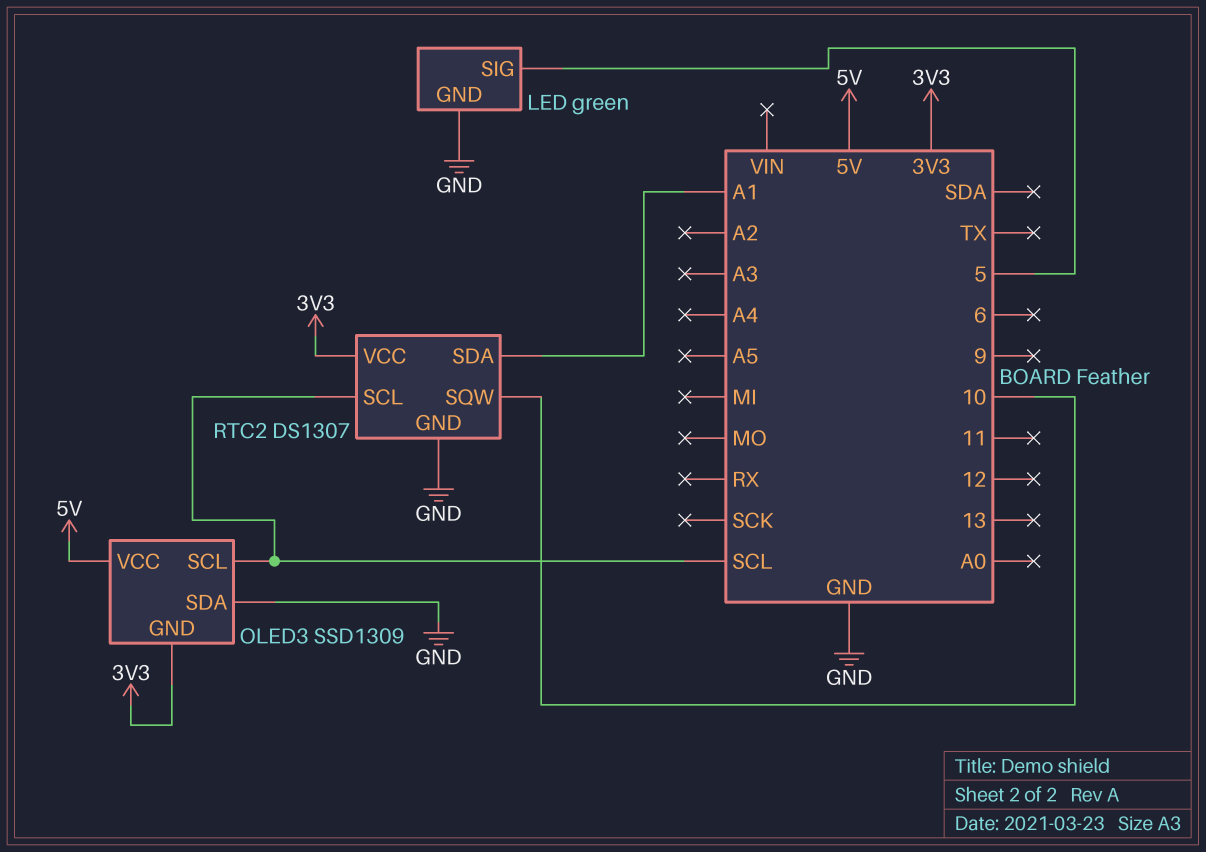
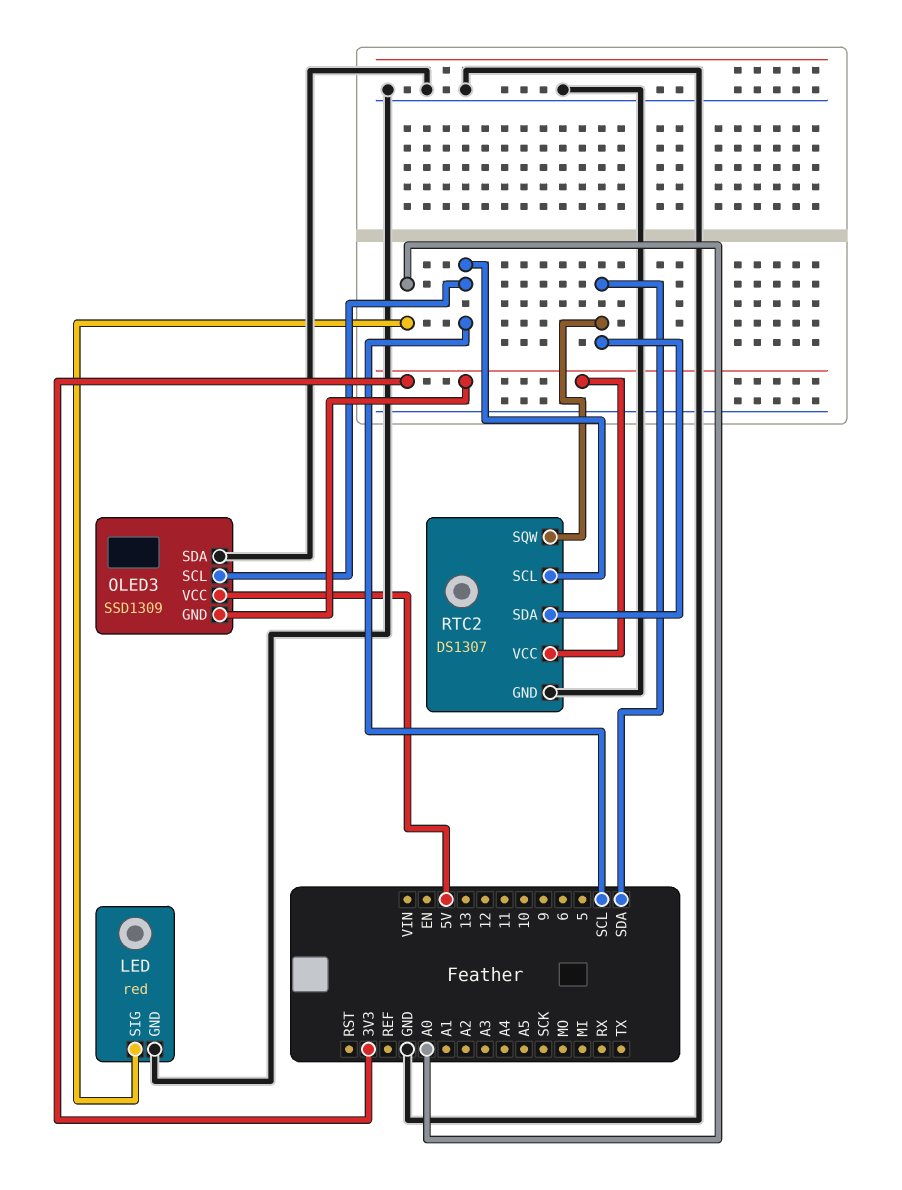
LED: green -> red
LED pin SIG: 5 -> A0
RTC2 pin SDA: A1 -> SDA
RTC2 pin SQW: 10 -> SDA

